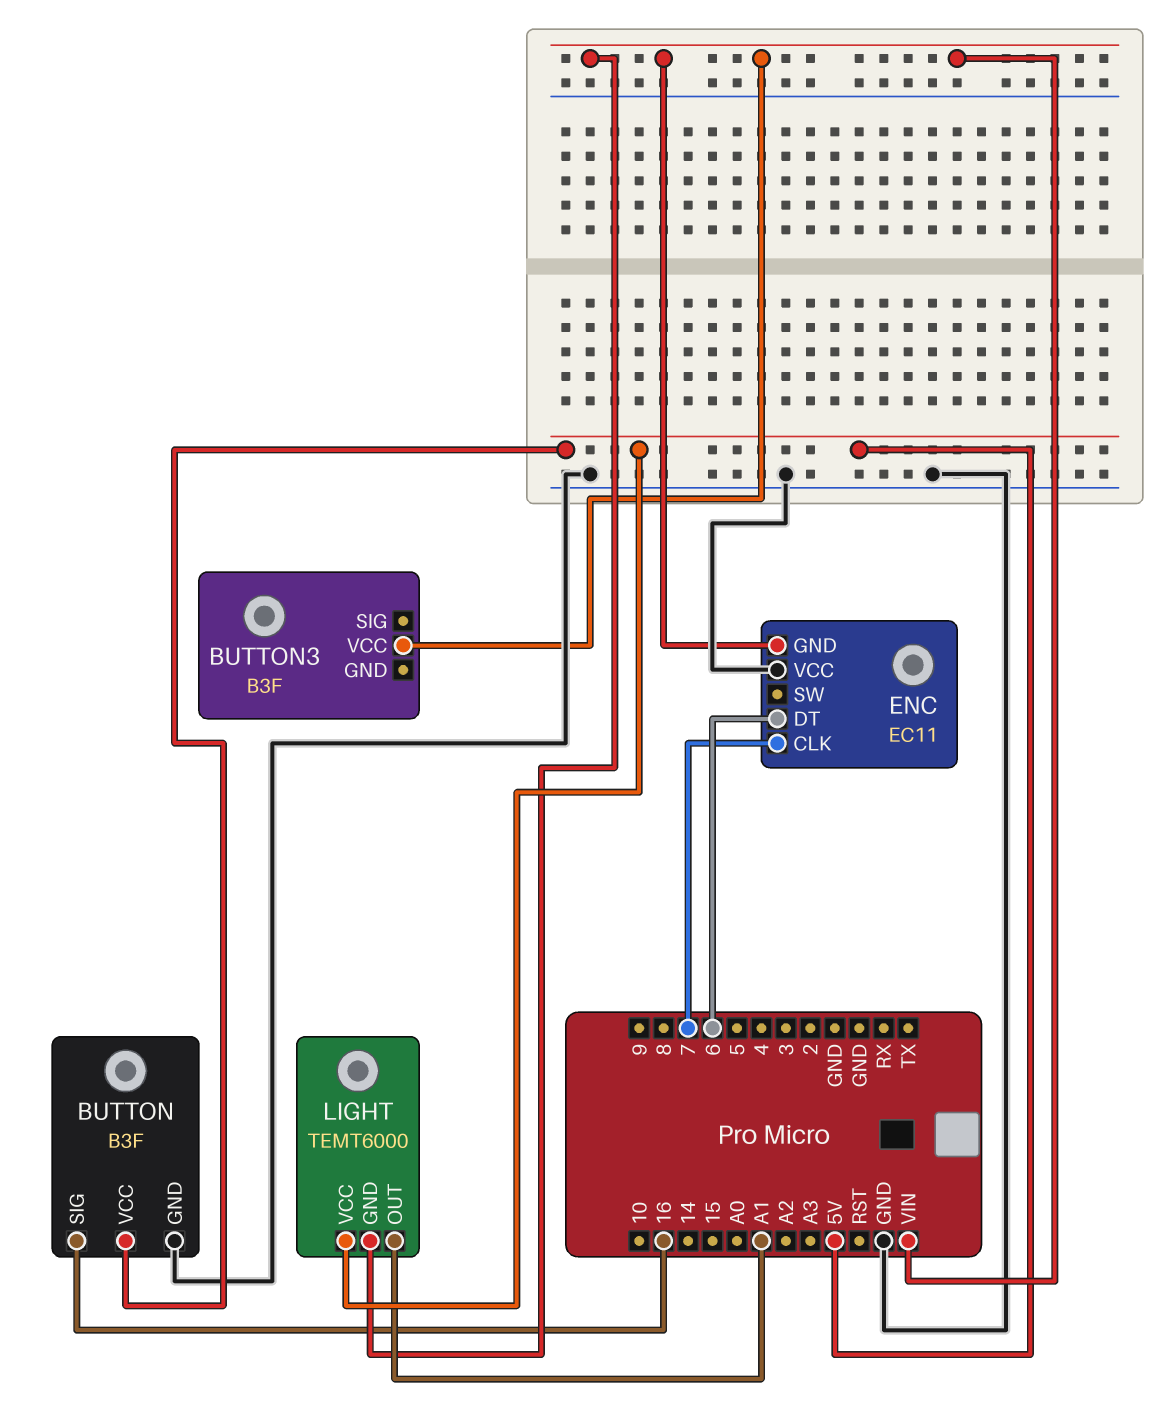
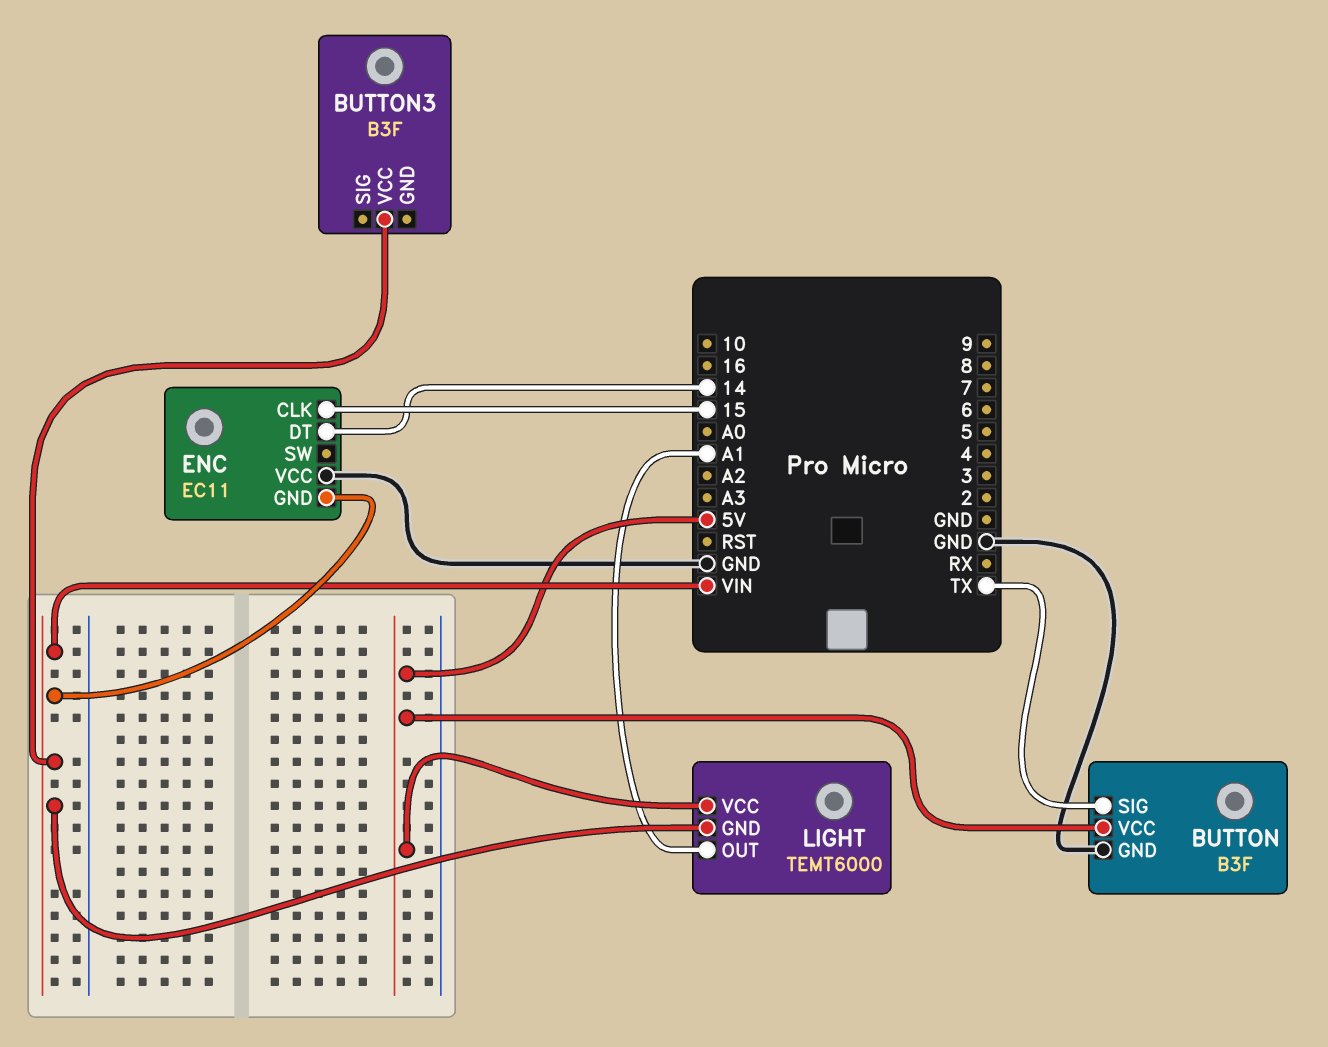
BUTTON pin SIG: 16 -> TX
ENC pin CLK: 7 -> 15
ENC pin DT: 6 -> 14

